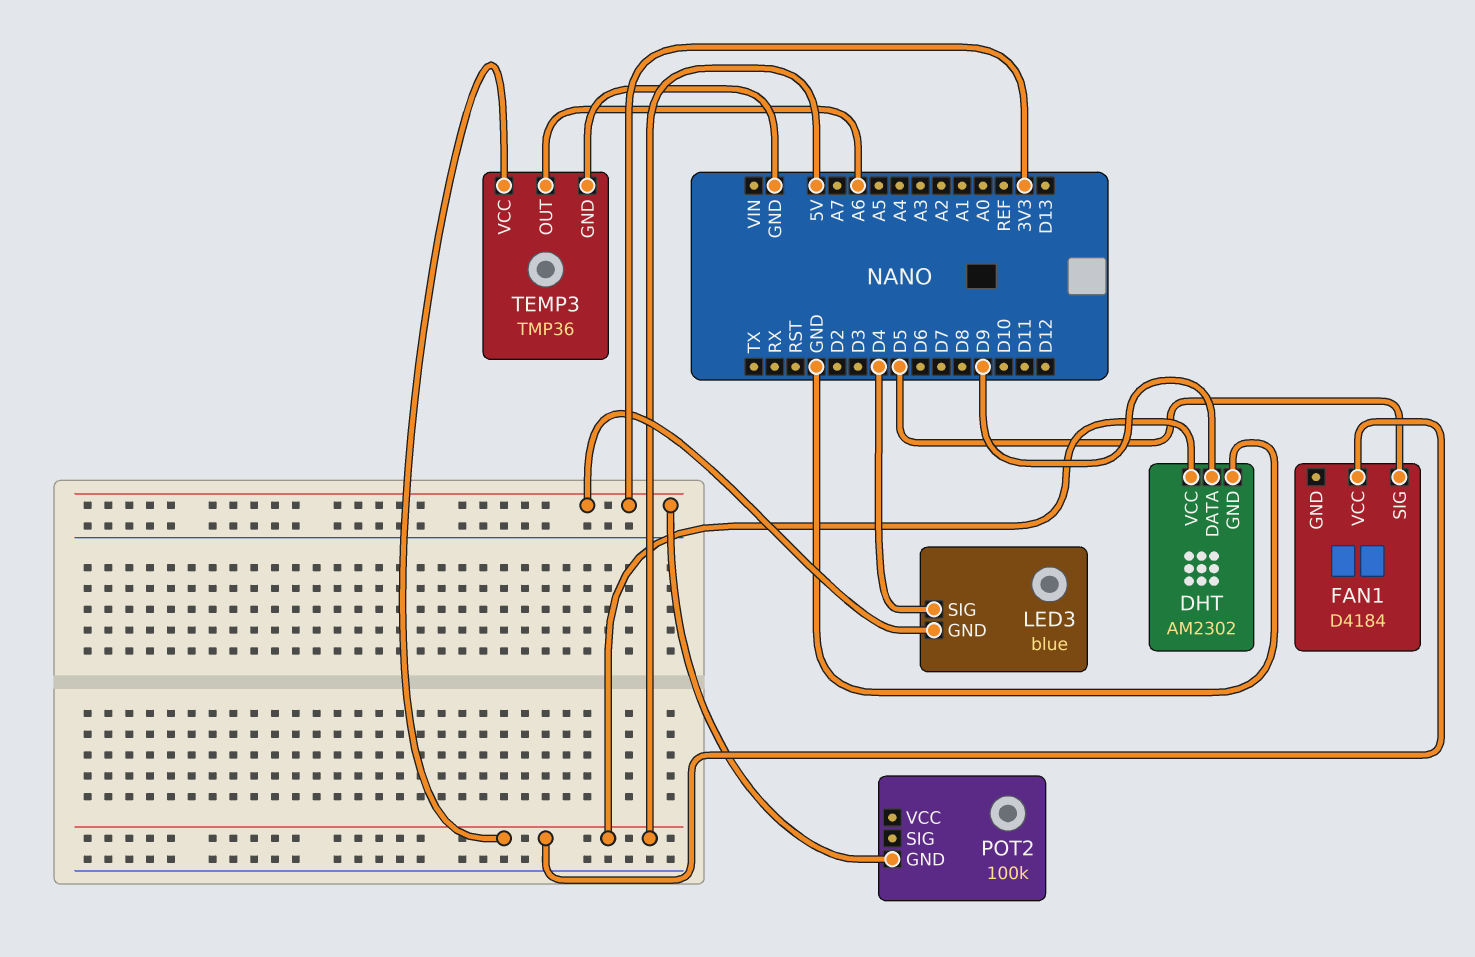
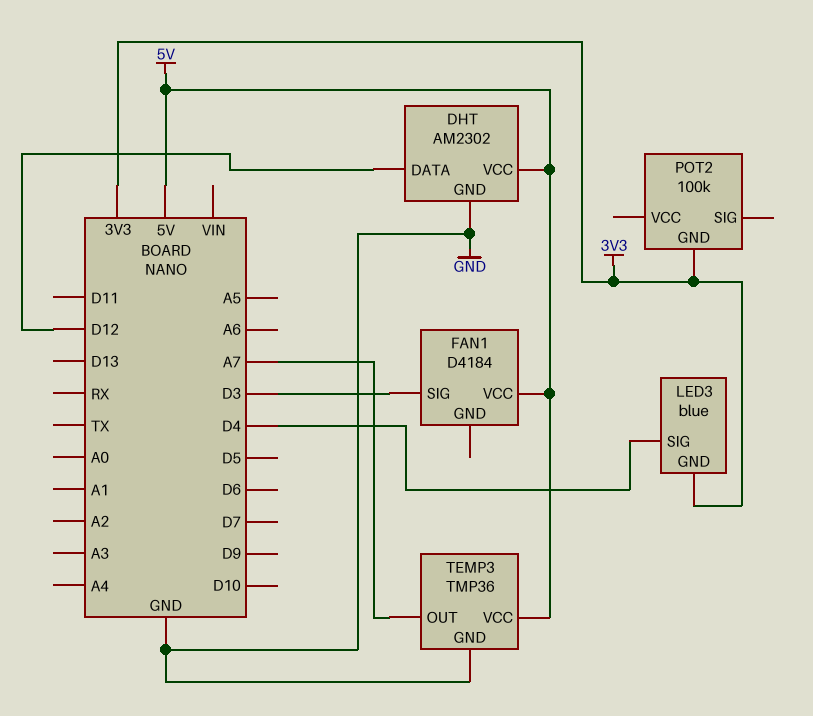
DHT pin DATA: D9 -> D12
FAN1 pin SIG: D5 -> D3
TEMP3 pin OUT: A6 -> A7

